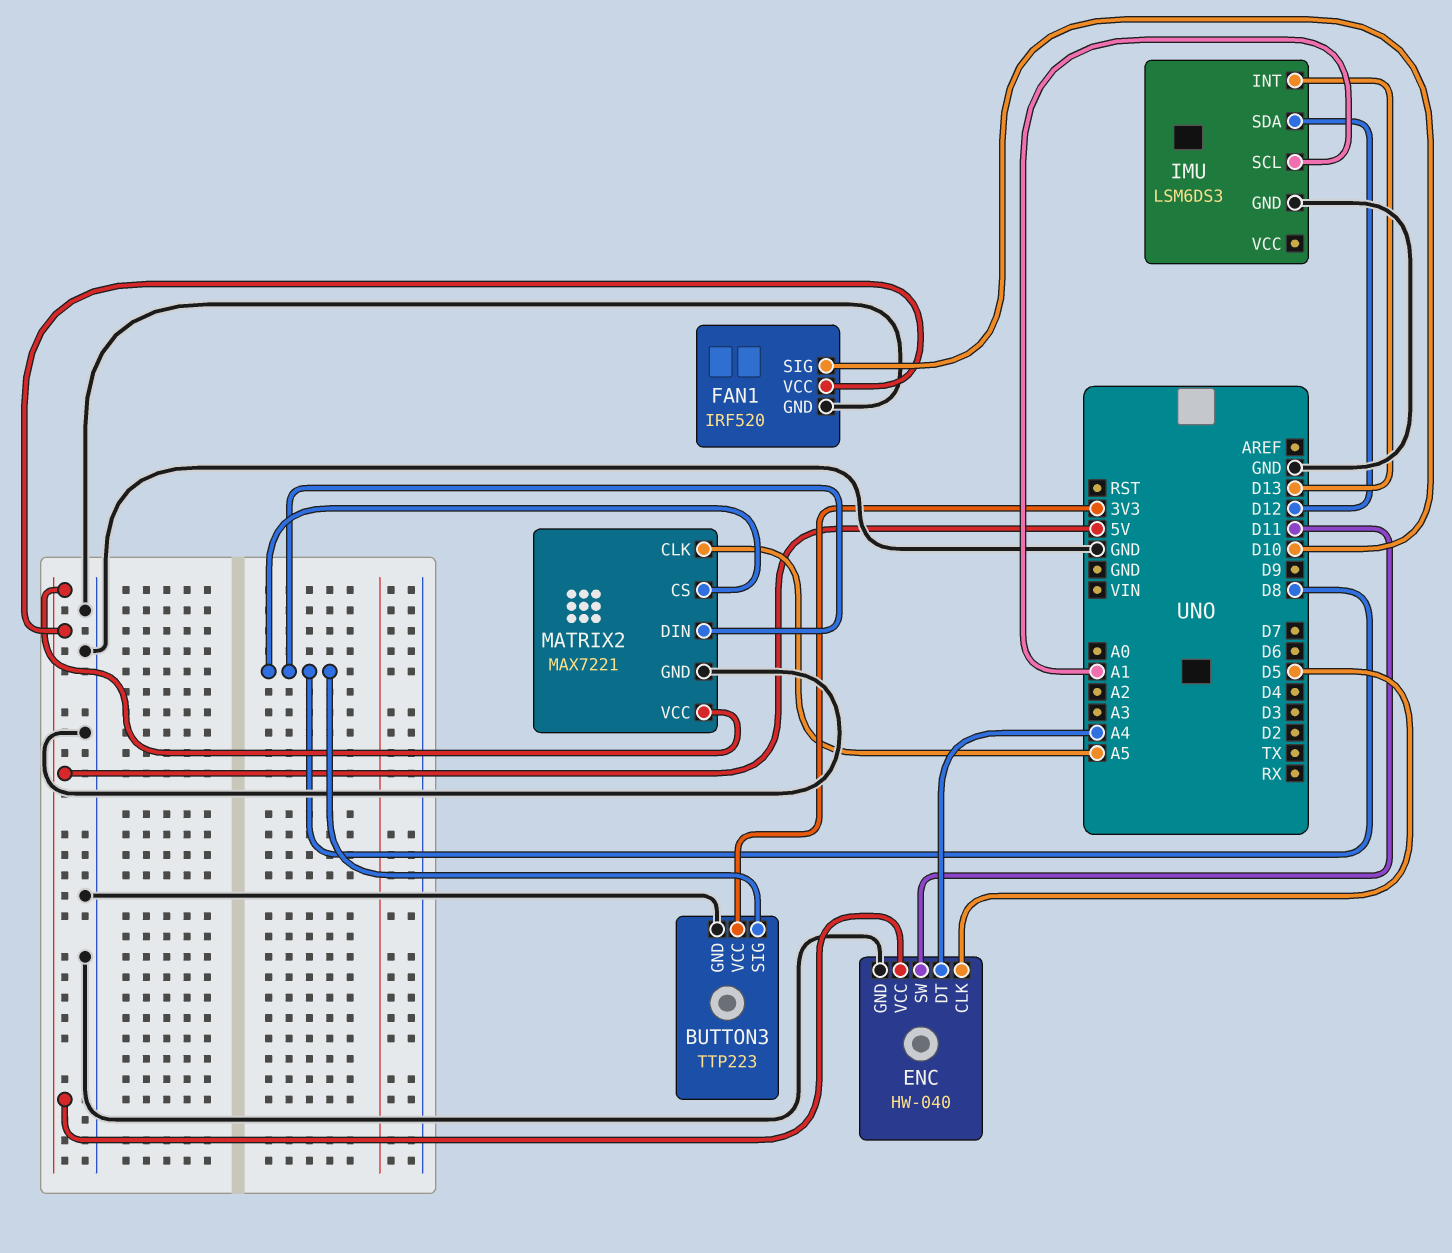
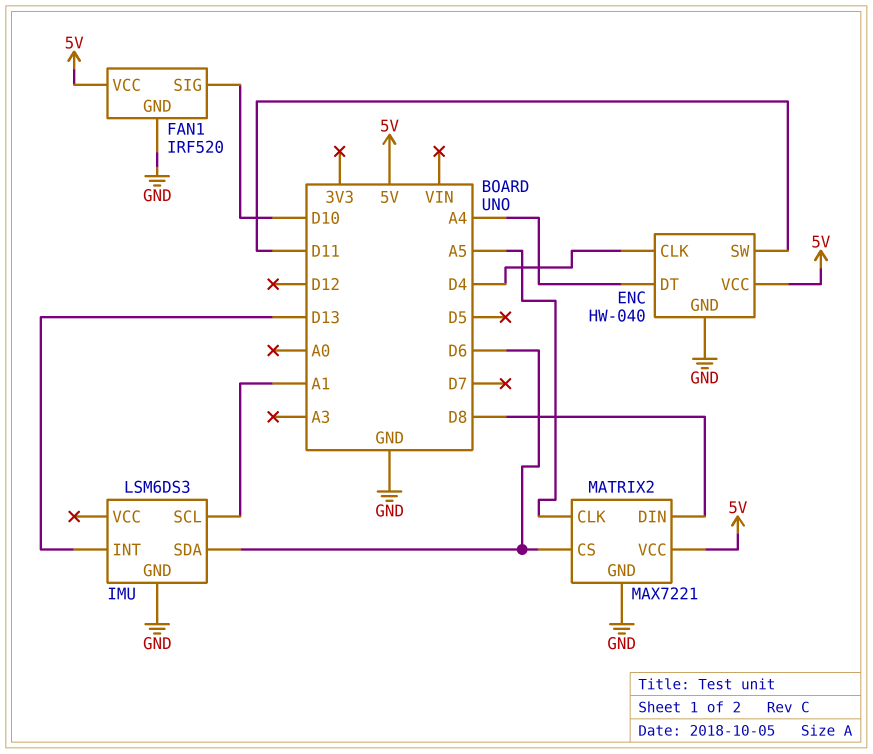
BUTTON3: TTP223 -> none
BUTTON3 pin GND: GND -> none
BUTTON3 pin SIG: D8 -> none
BUTTON3 pin VCC: 3V3 -> none
ENC pin CLK: D5 -> D4
IMU pin SDA: D12 -> D6
MATRIX2 pin CS: D8 -> D6

